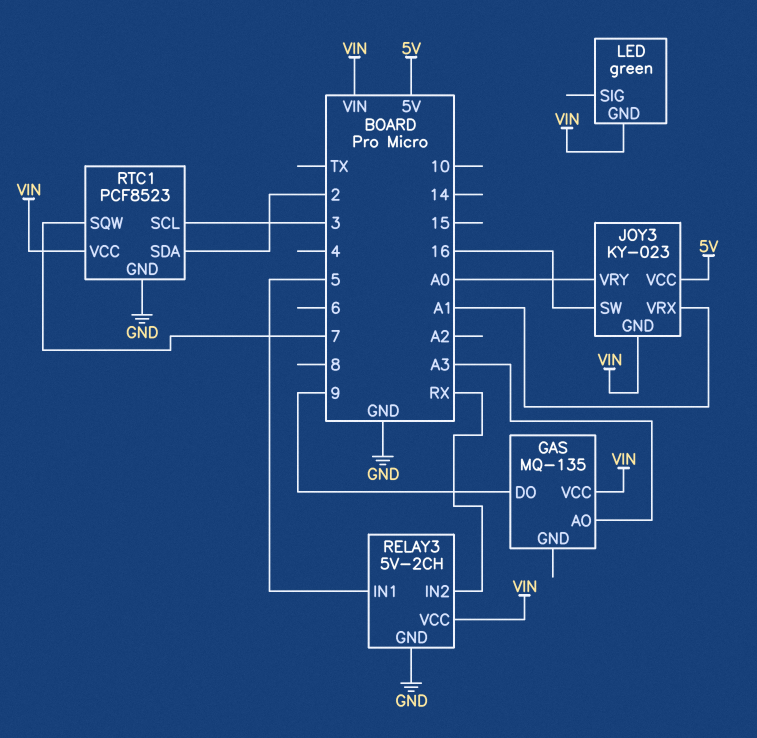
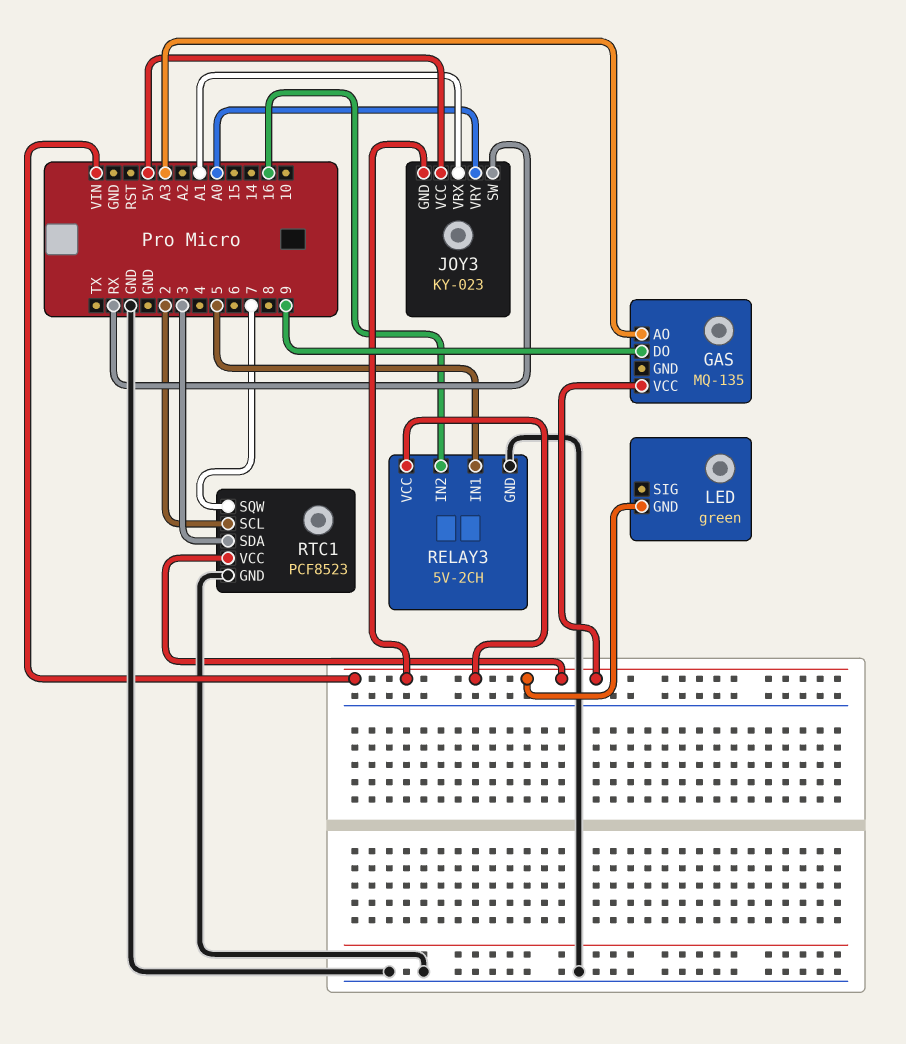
JOY3 pin SW: 16 -> RX
RELAY3 pin IN2: RX -> 16
RTC1 pin SCL: 3 -> 2
RTC1 pin SDA: 2 -> 3

